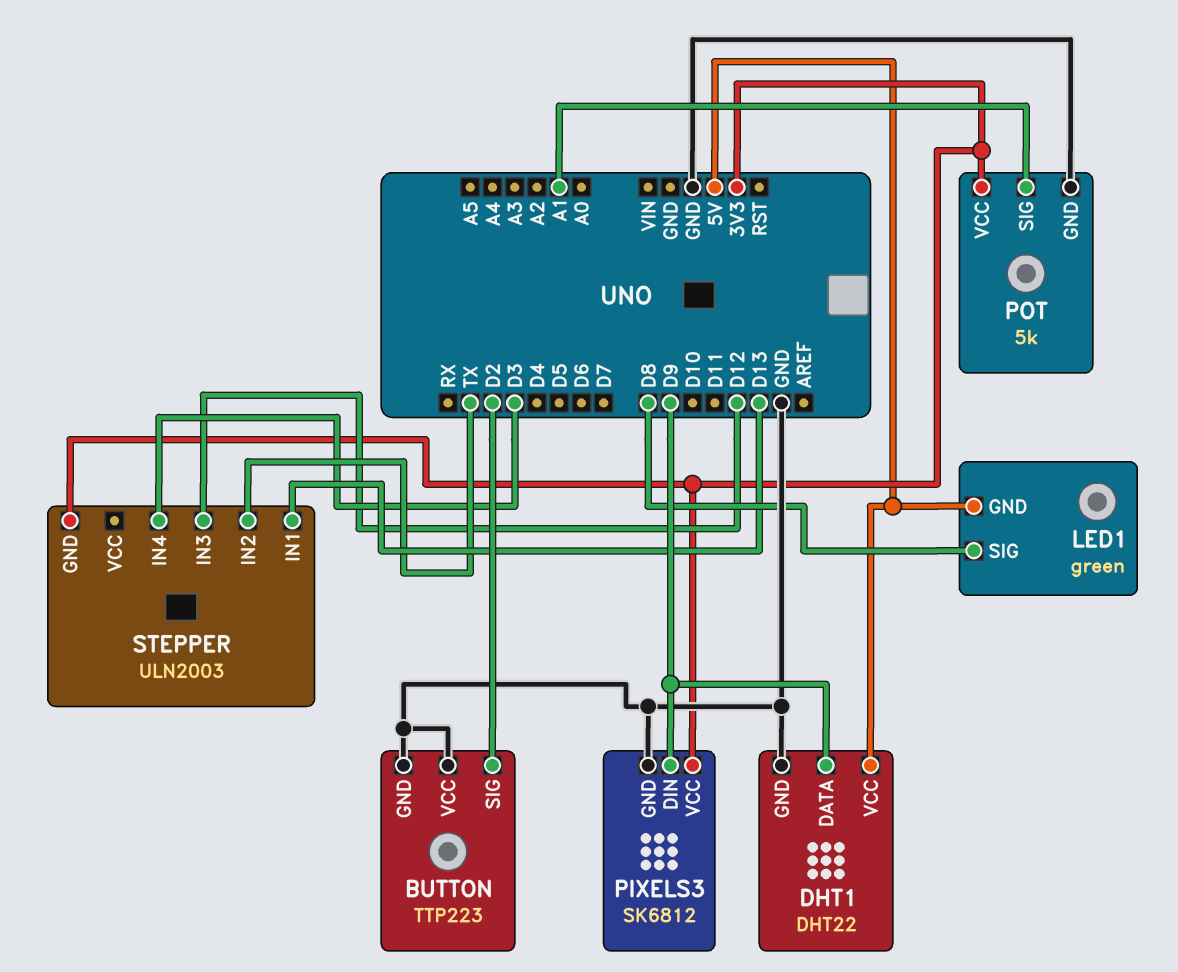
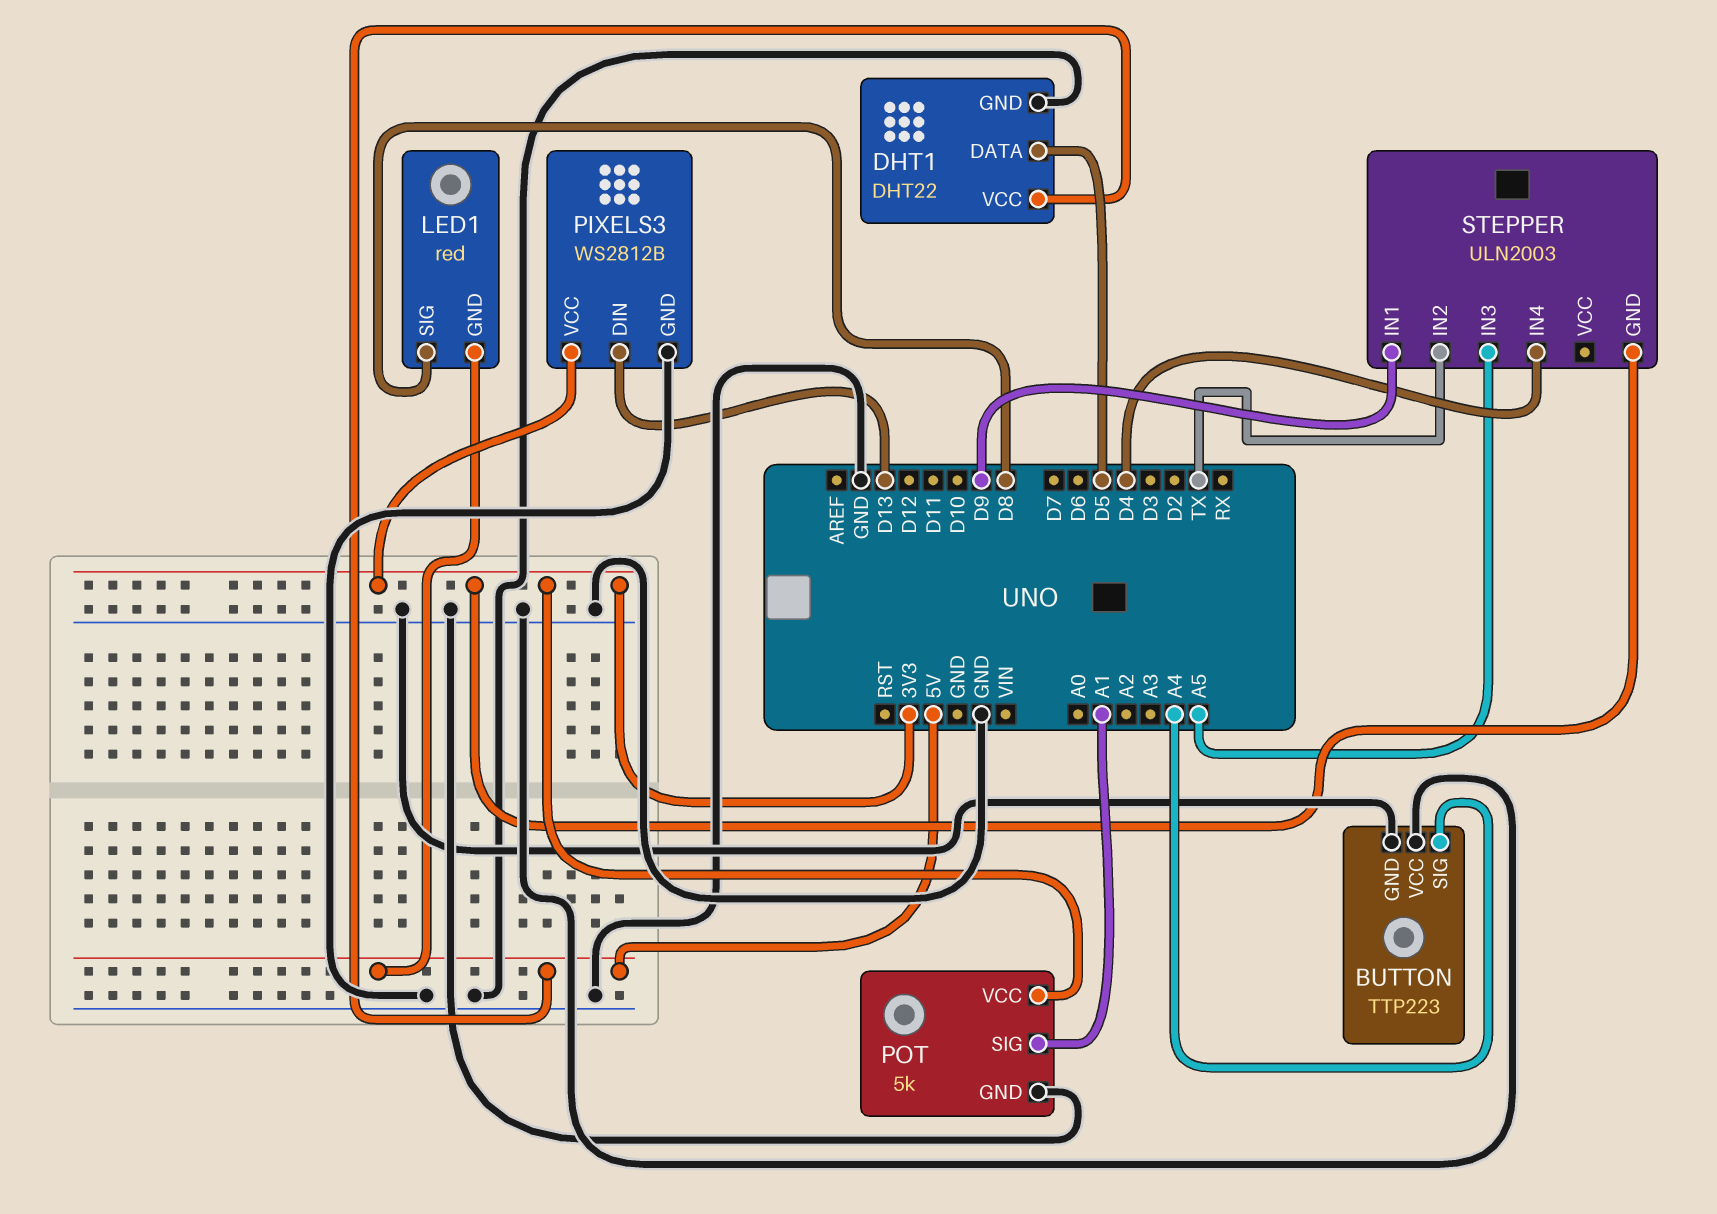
BUTTON pin SIG: D2 -> A4
DHT1 pin DATA: D9 -> D5
LED1: green -> red
PIXELS3: SK6812 -> WS2812B
PIXELS3 pin DIN: D9 -> D13
STEPPER pin IN1: D13 -> D9
STEPPER pin IN3: D12 -> A5
STEPPER pin IN4: D3 -> D4

